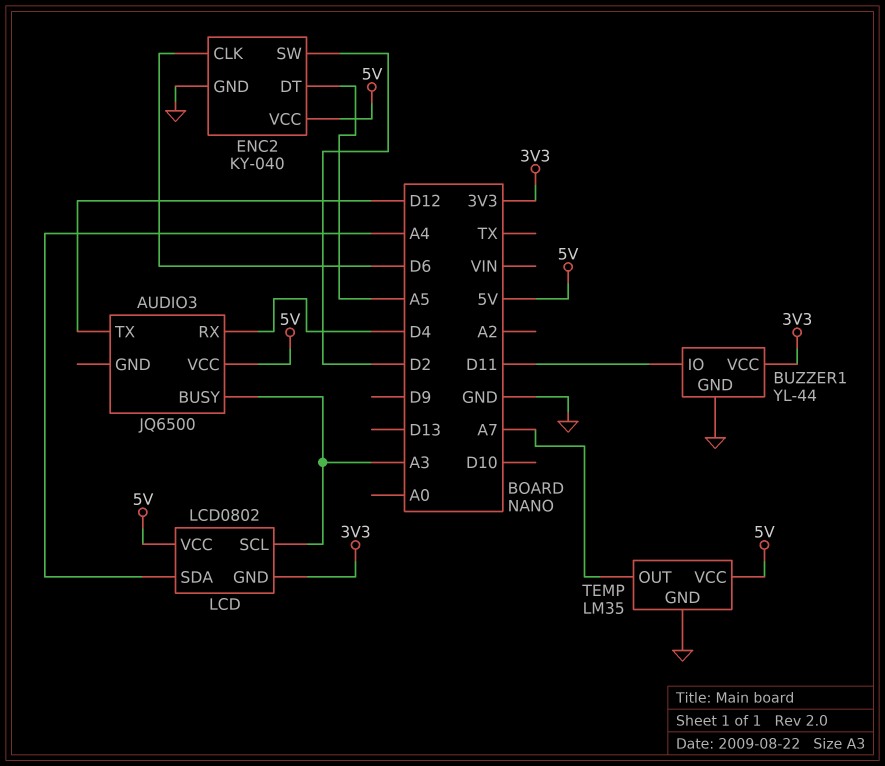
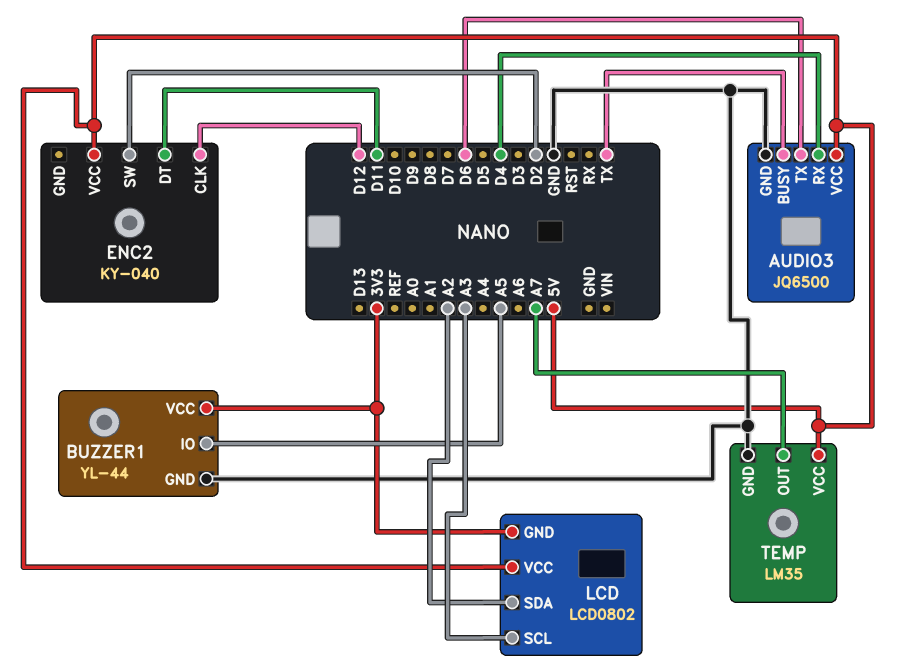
AUDIO3 pin BUSY: A3 -> TX
AUDIO3 pin GND: none -> GND
AUDIO3 pin TX: D12 -> D6
BUZZER1 pin IO: D11 -> A5
ENC2 pin CLK: D6 -> D12
ENC2 pin DT: A5 -> D11
ENC2 pin GND: GND -> none
LCD pin SDA: A4 -> A2

